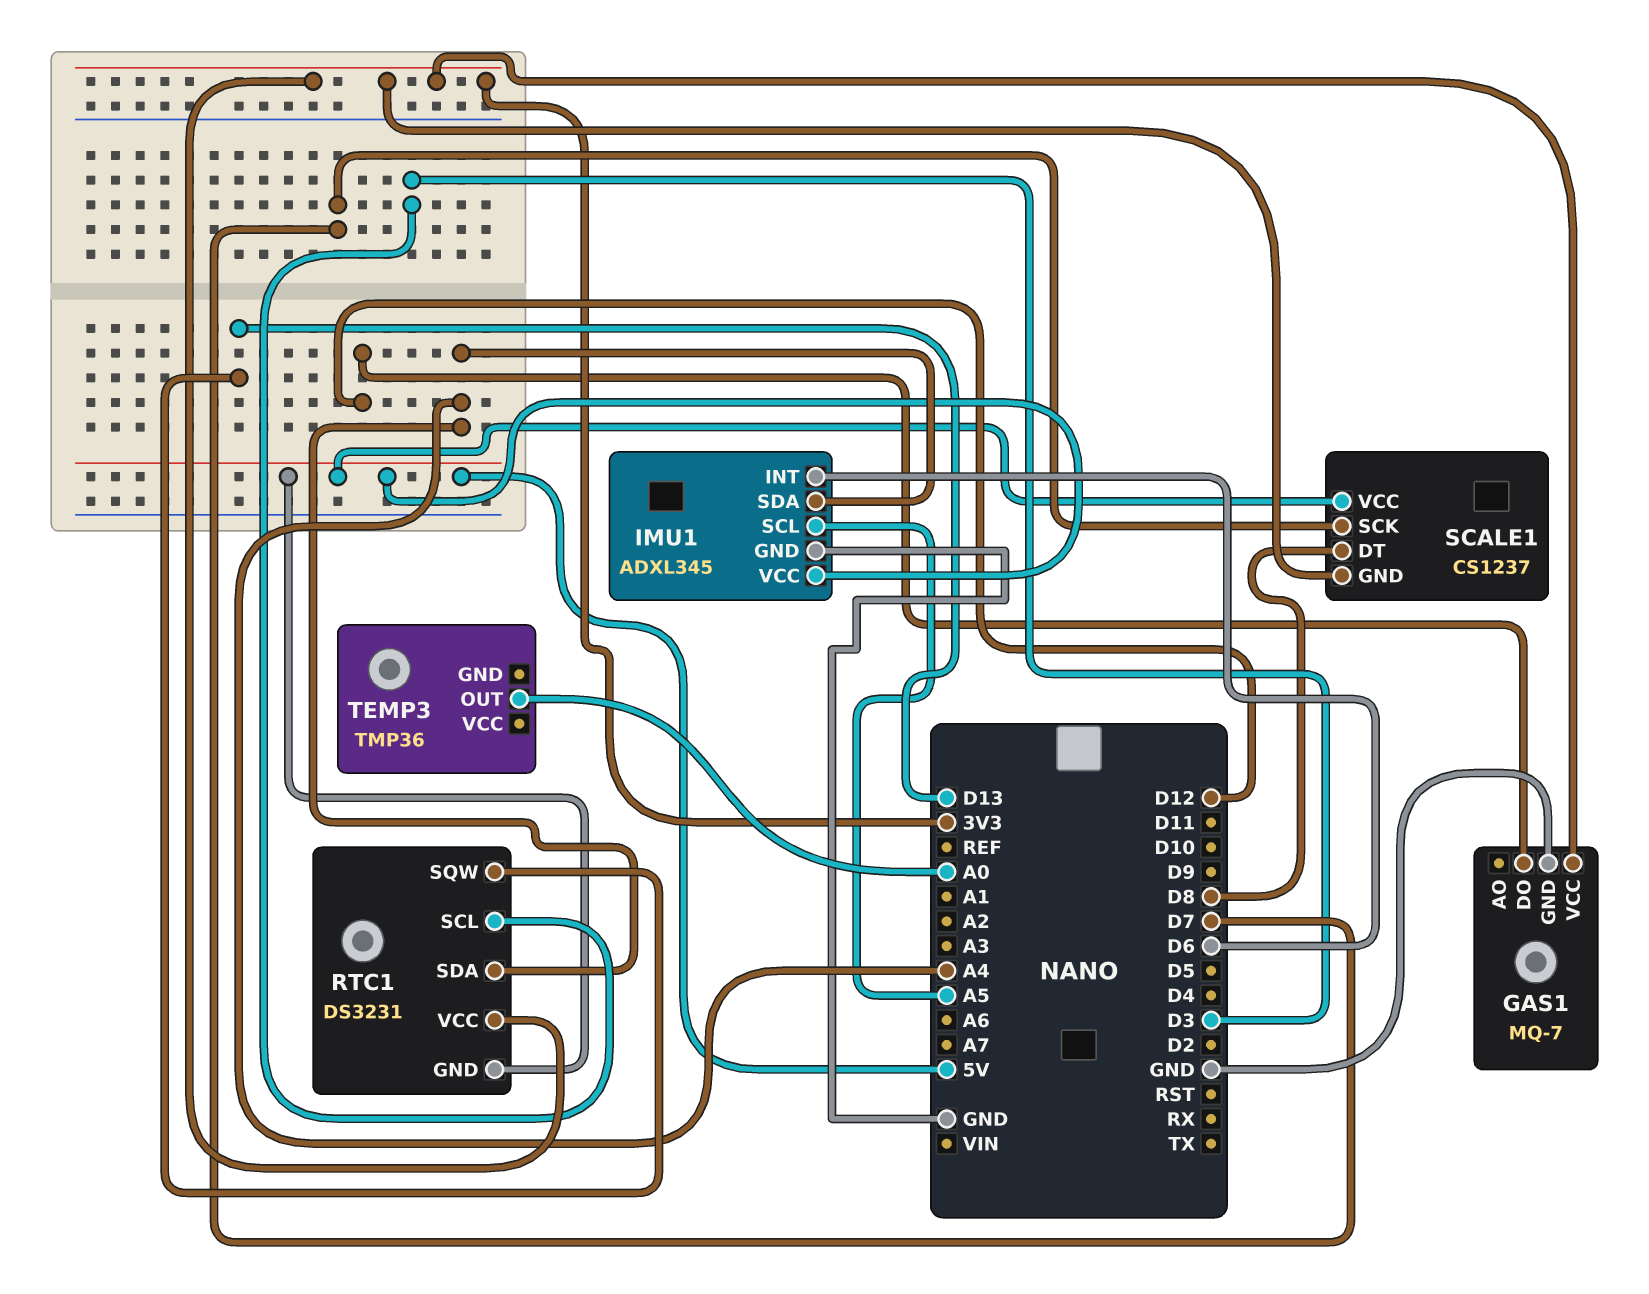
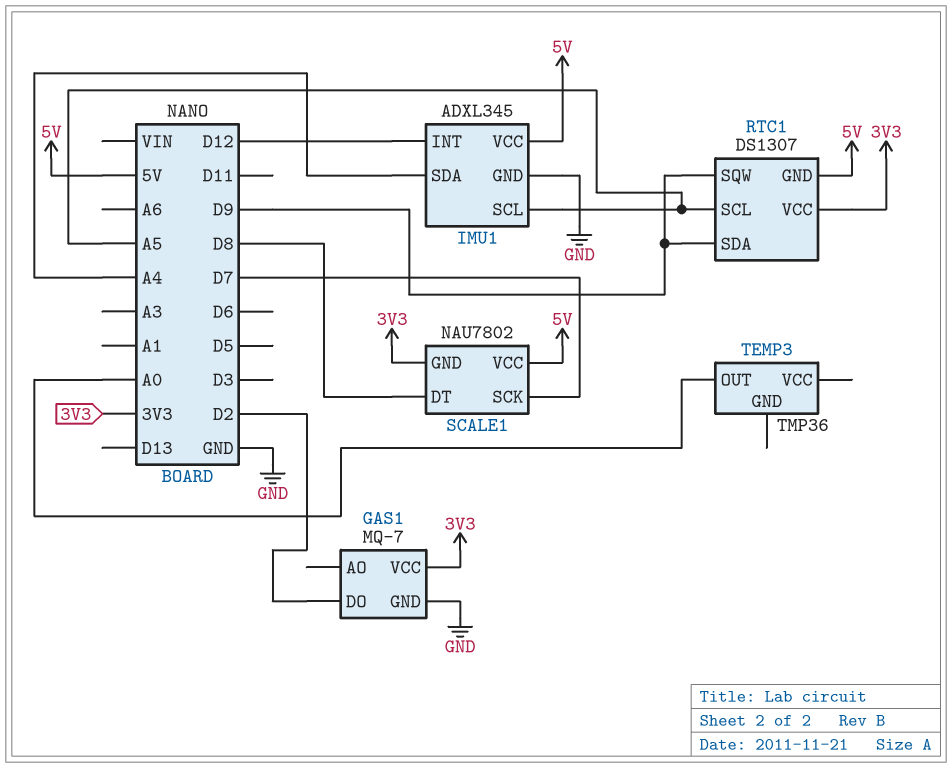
GAS1 pin DO: D12 -> D2
IMU1 pin INT: D6 -> D12
RTC1: DS3231 -> DS1307
RTC1 pin SCL: D3 -> A5
RTC1 pin SDA: A4 -> D9
RTC1 pin SQW: D13 -> D9
SCALE1: CS1237 -> NAU7802

